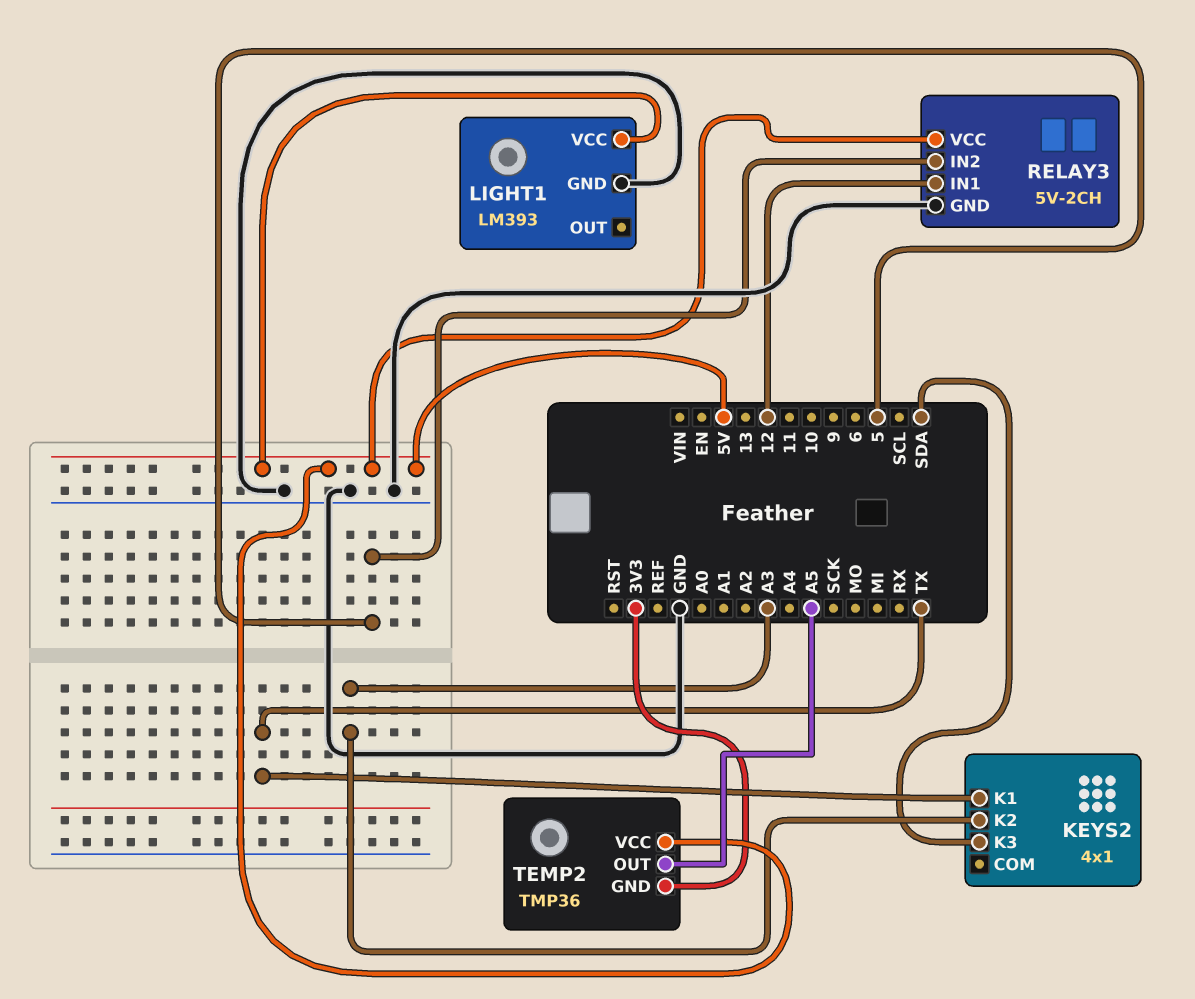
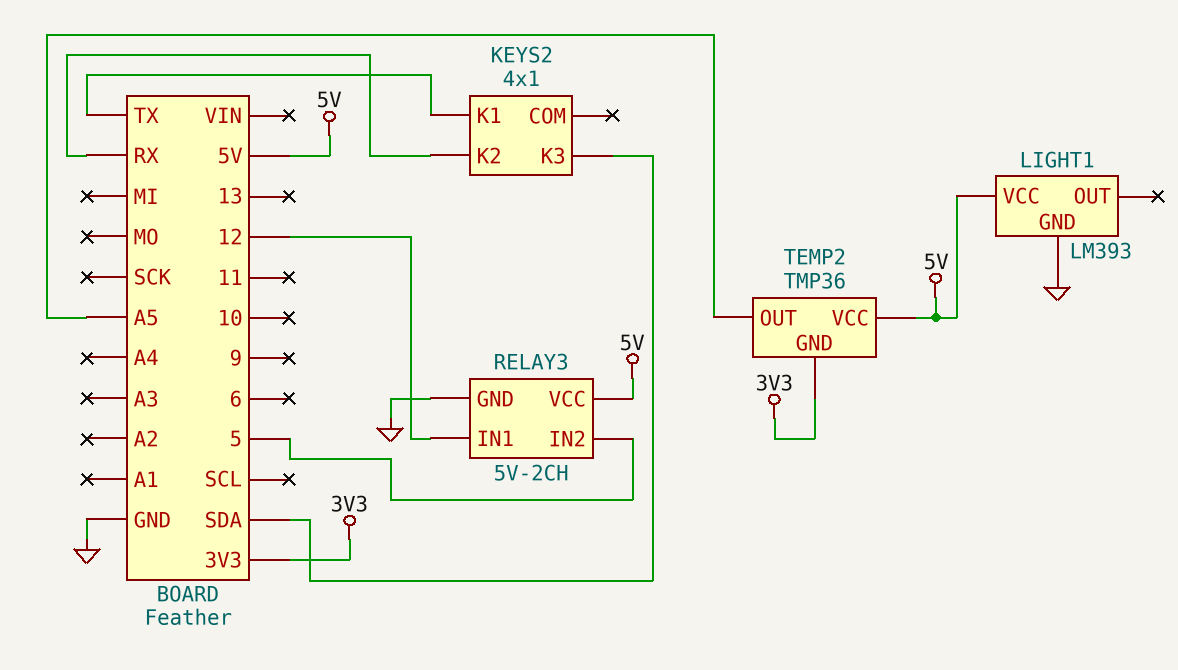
KEYS2 pin K2: A3 -> RX

